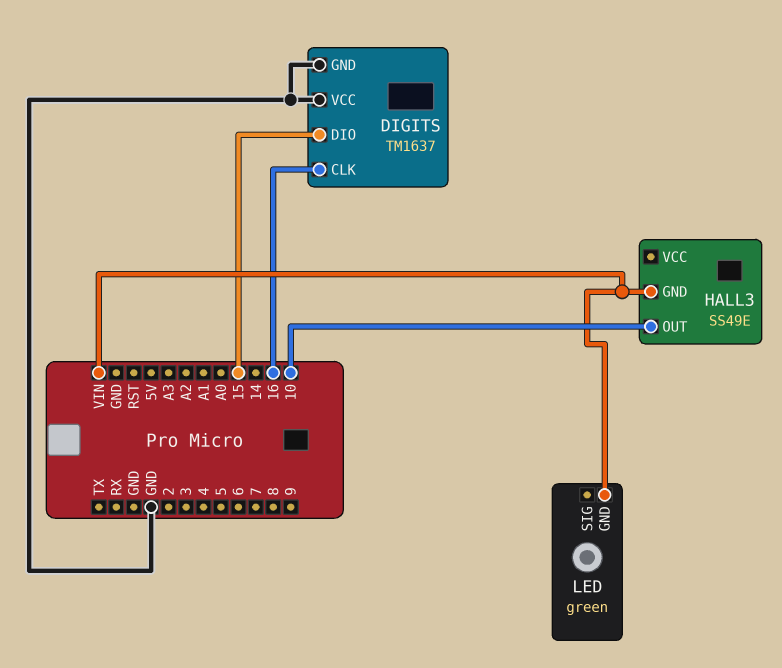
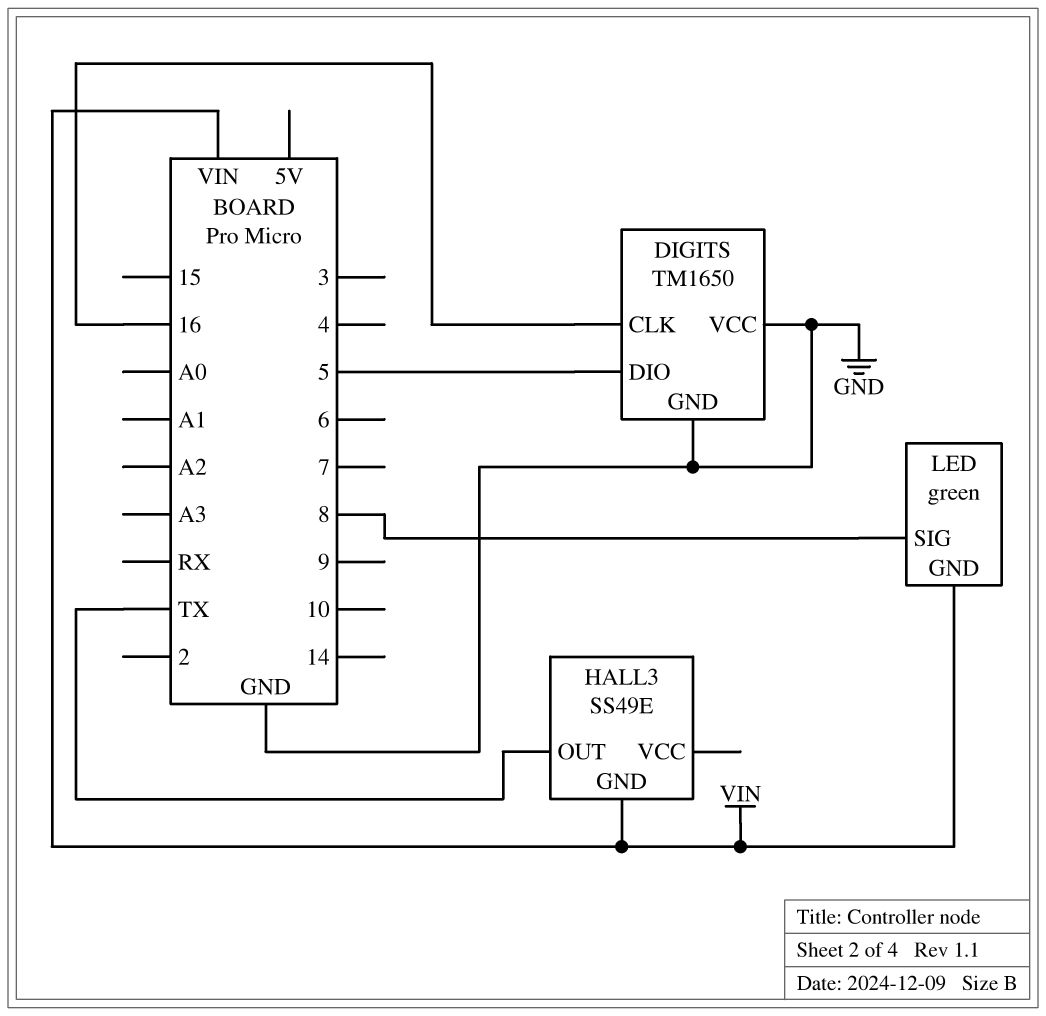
DIGITS: TM1637 -> TM1650
DIGITS pin DIO: 15 -> 5
HALL3 pin OUT: 10 -> TX
LED pin SIG: none -> 8

